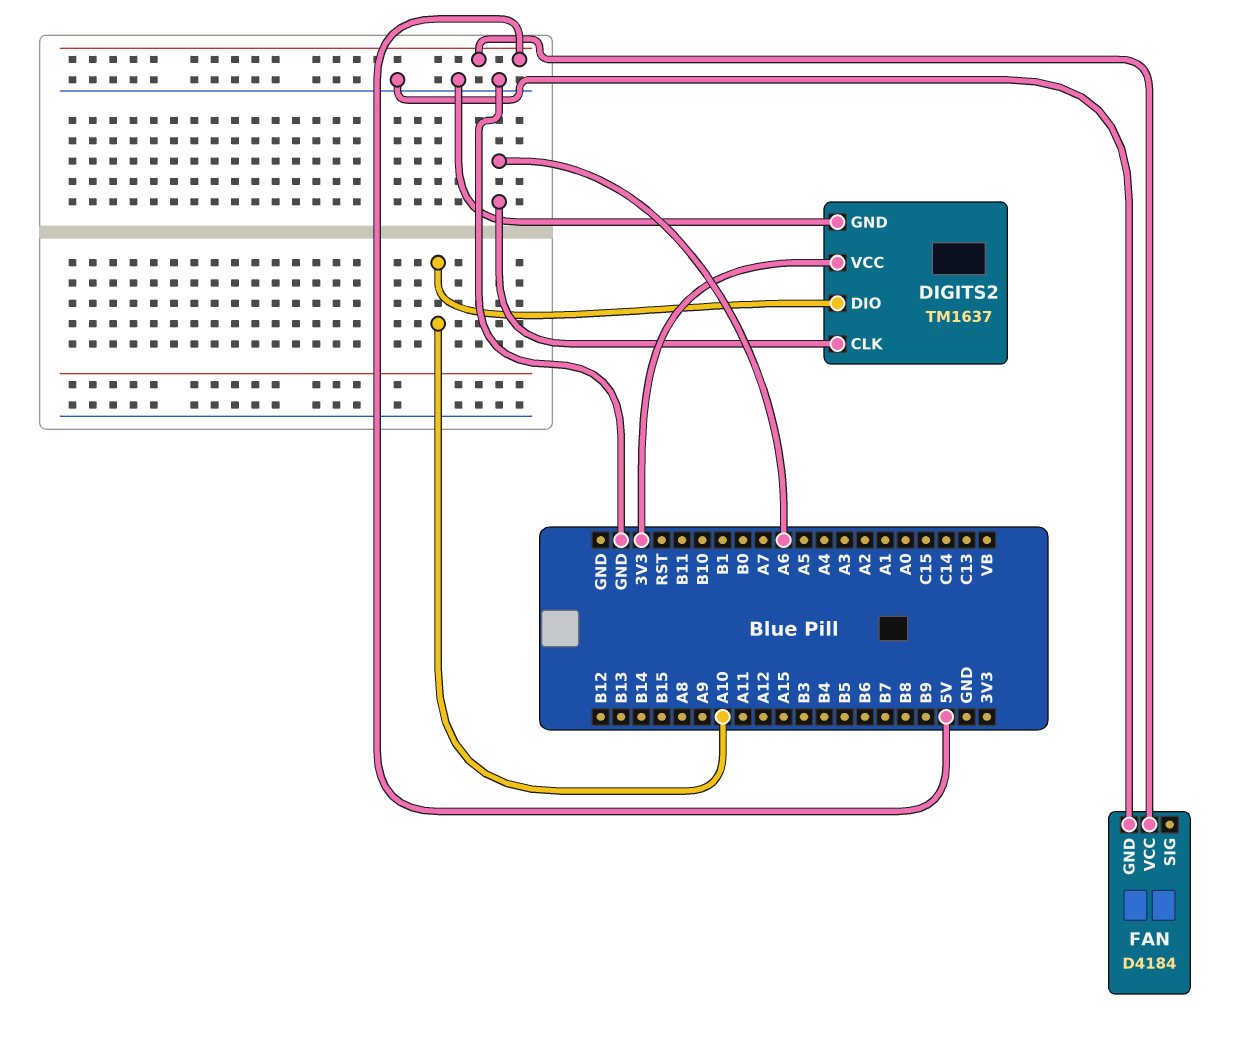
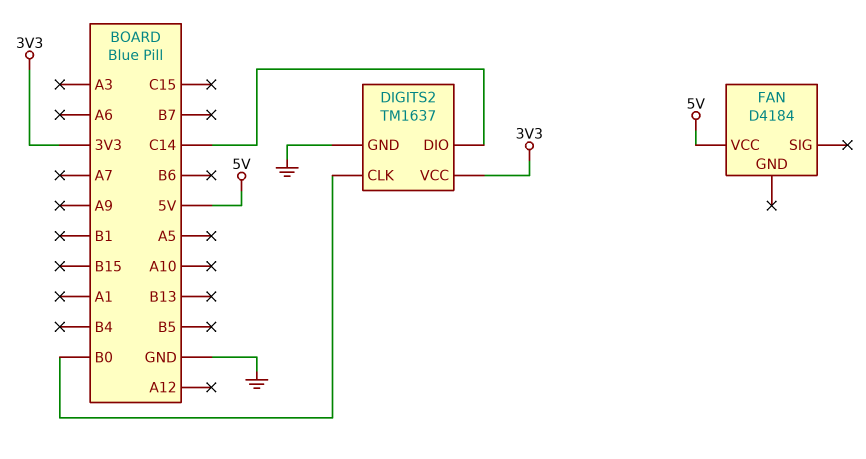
DIGITS2 pin CLK: A6 -> B0
DIGITS2 pin DIO: A10 -> C14
FAN pin GND: GND -> none

